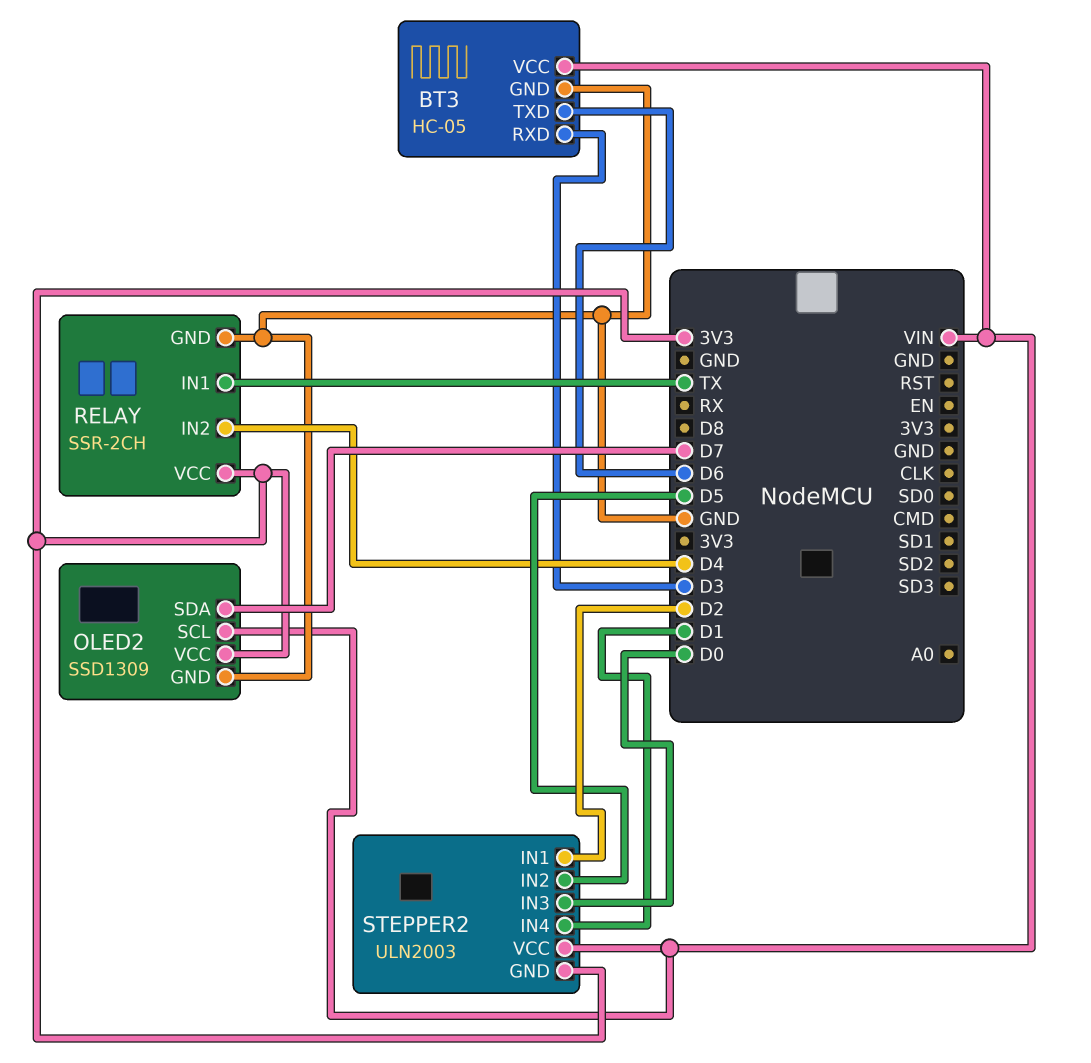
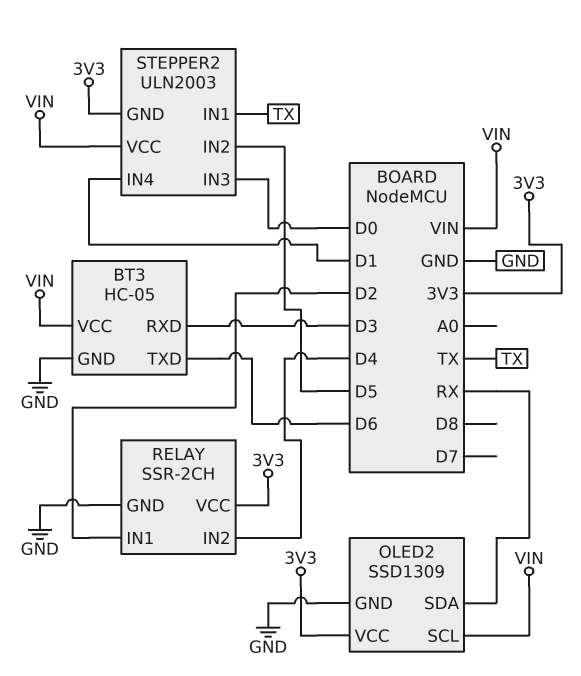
OLED2 pin SDA: D7 -> RX
RELAY pin IN1: TX -> D2
STEPPER2 pin IN1: D2 -> TX

